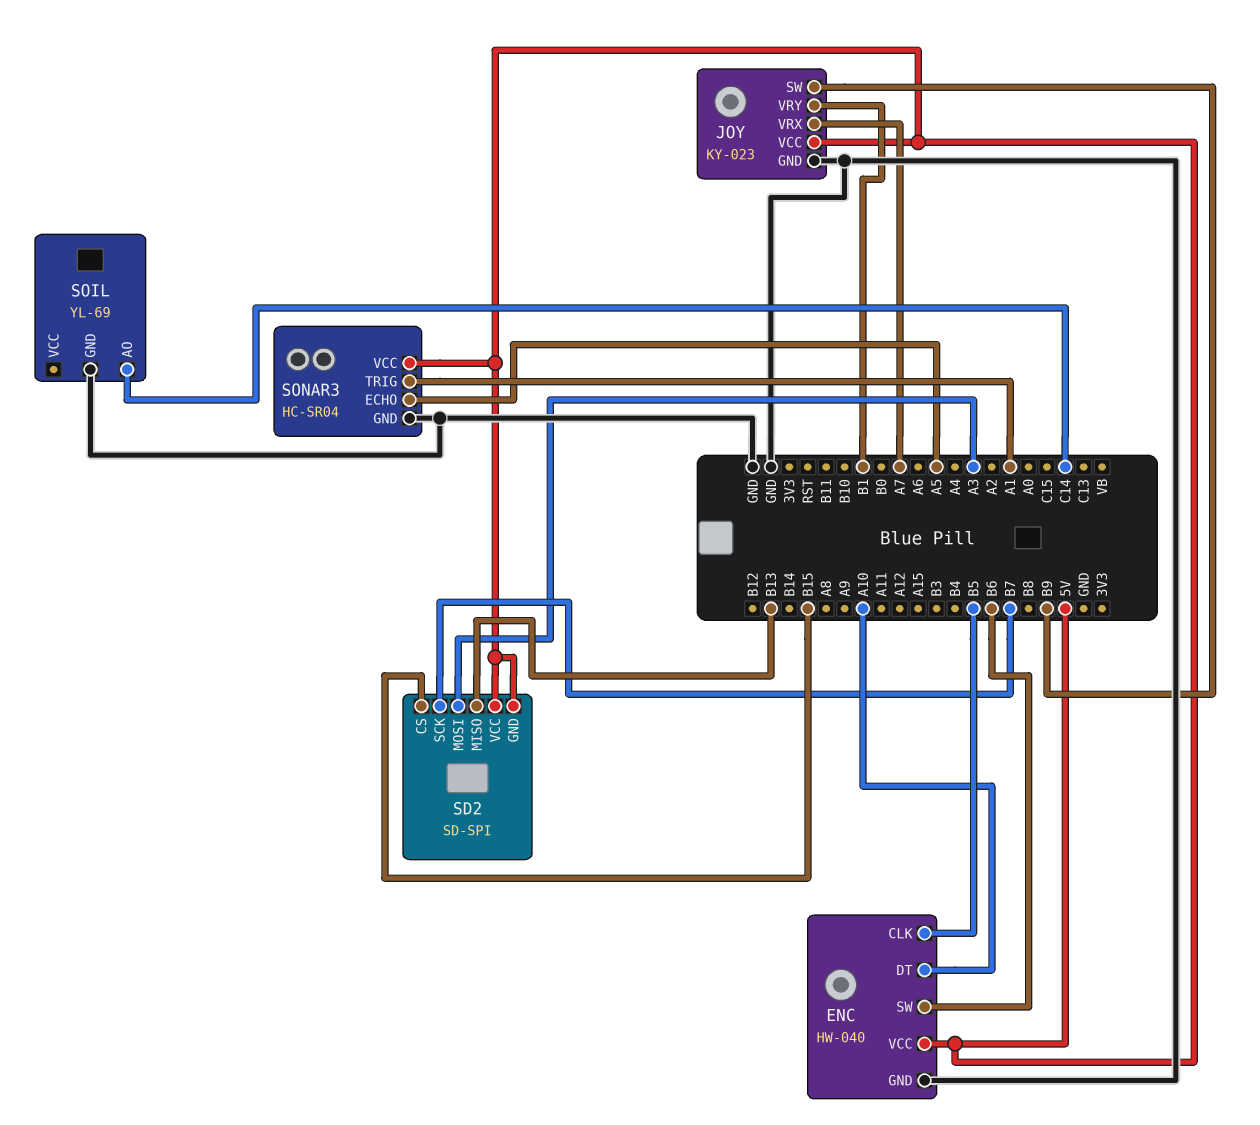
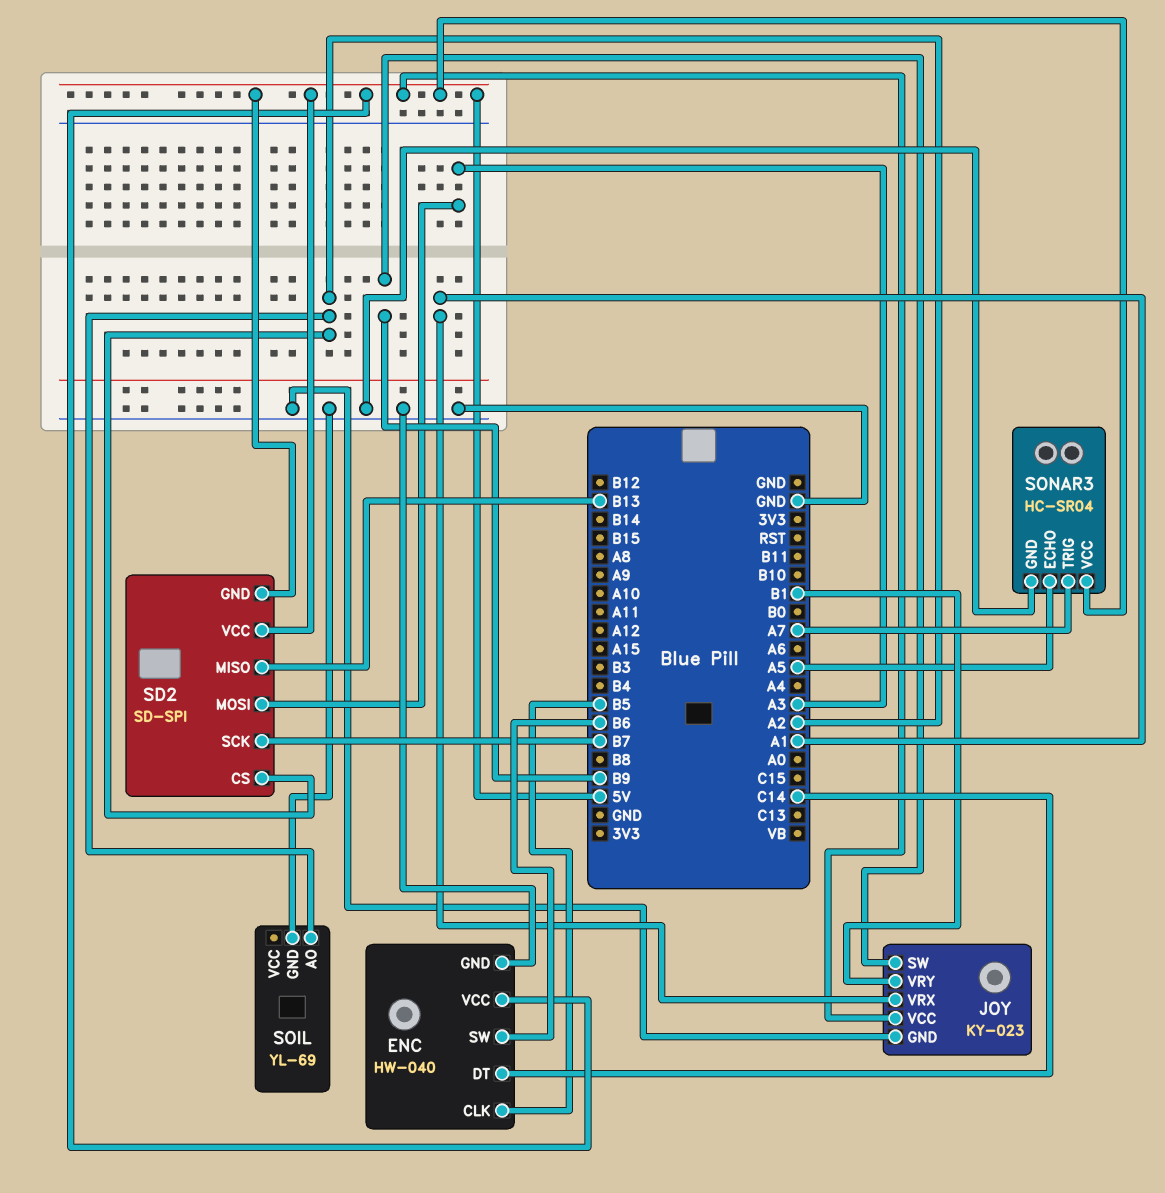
ENC pin DT: A10 -> C14
JOY pin VRX: A7 -> A1
SD2 pin CS: B15 -> A2
SOIL pin AO: C14 -> A2
SONAR3 pin TRIG: A1 -> A7

